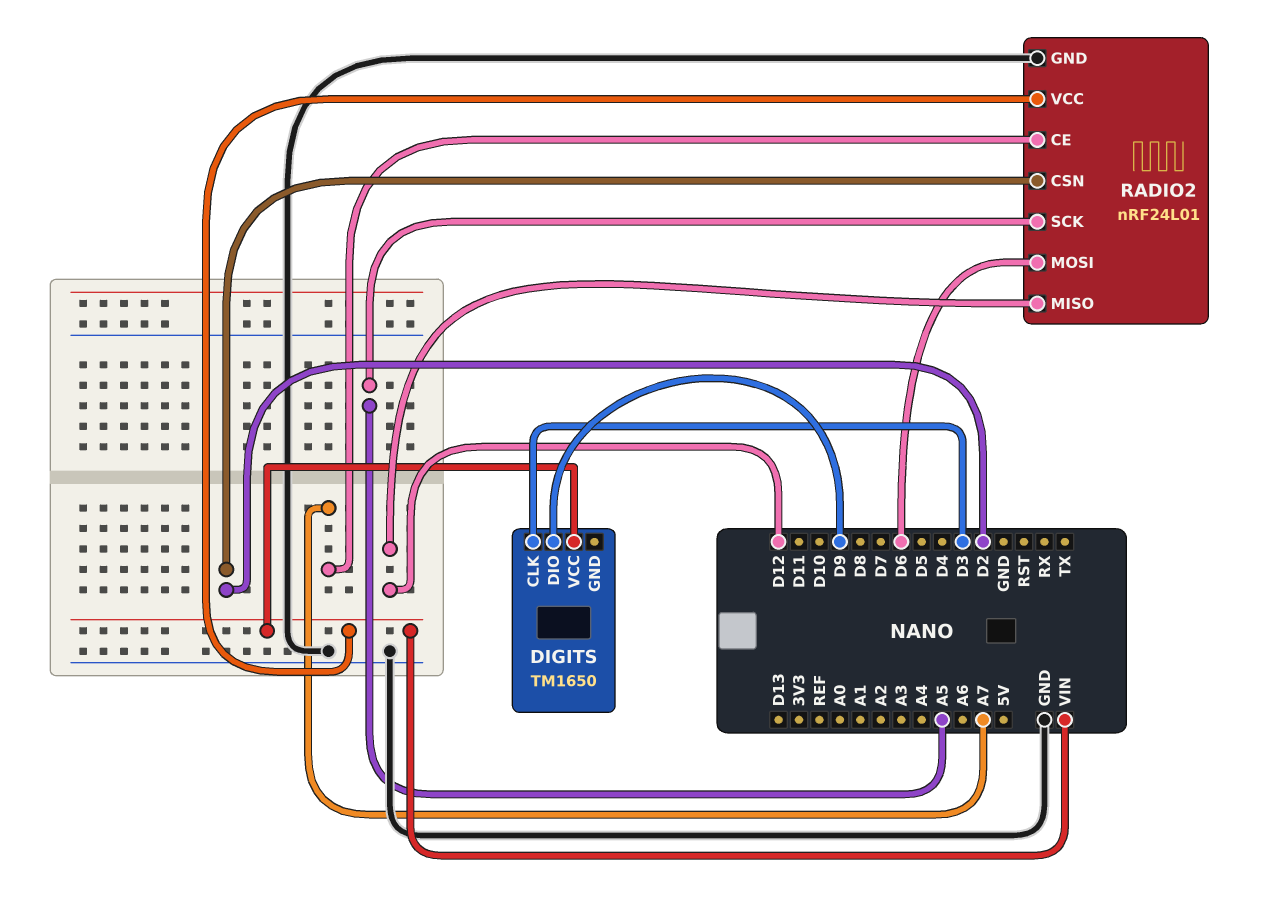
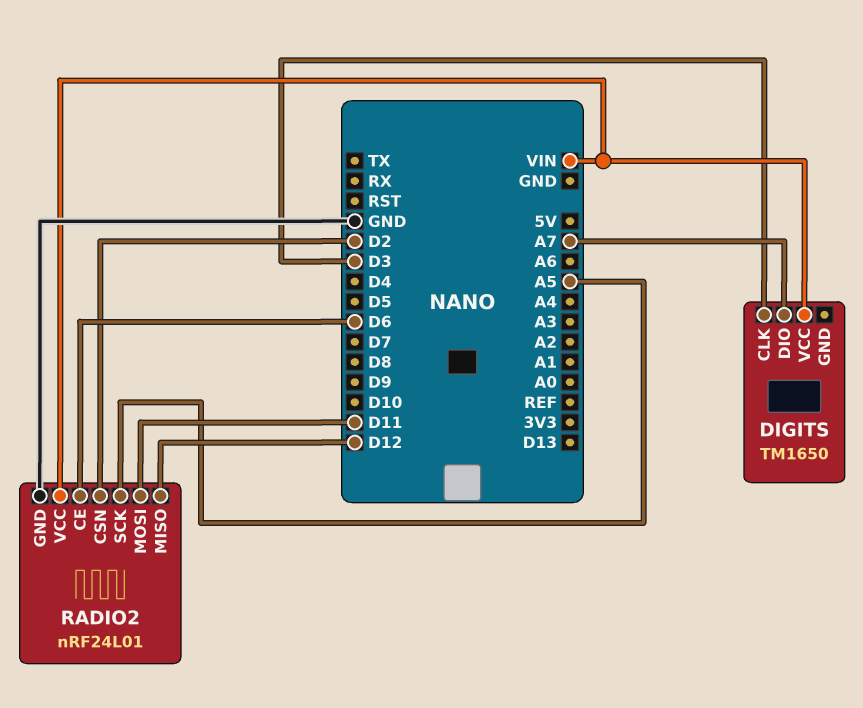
DIGITS pin DIO: D9 -> A7
RADIO2 pin CE: A7 -> D6
RADIO2 pin MOSI: D6 -> D11

